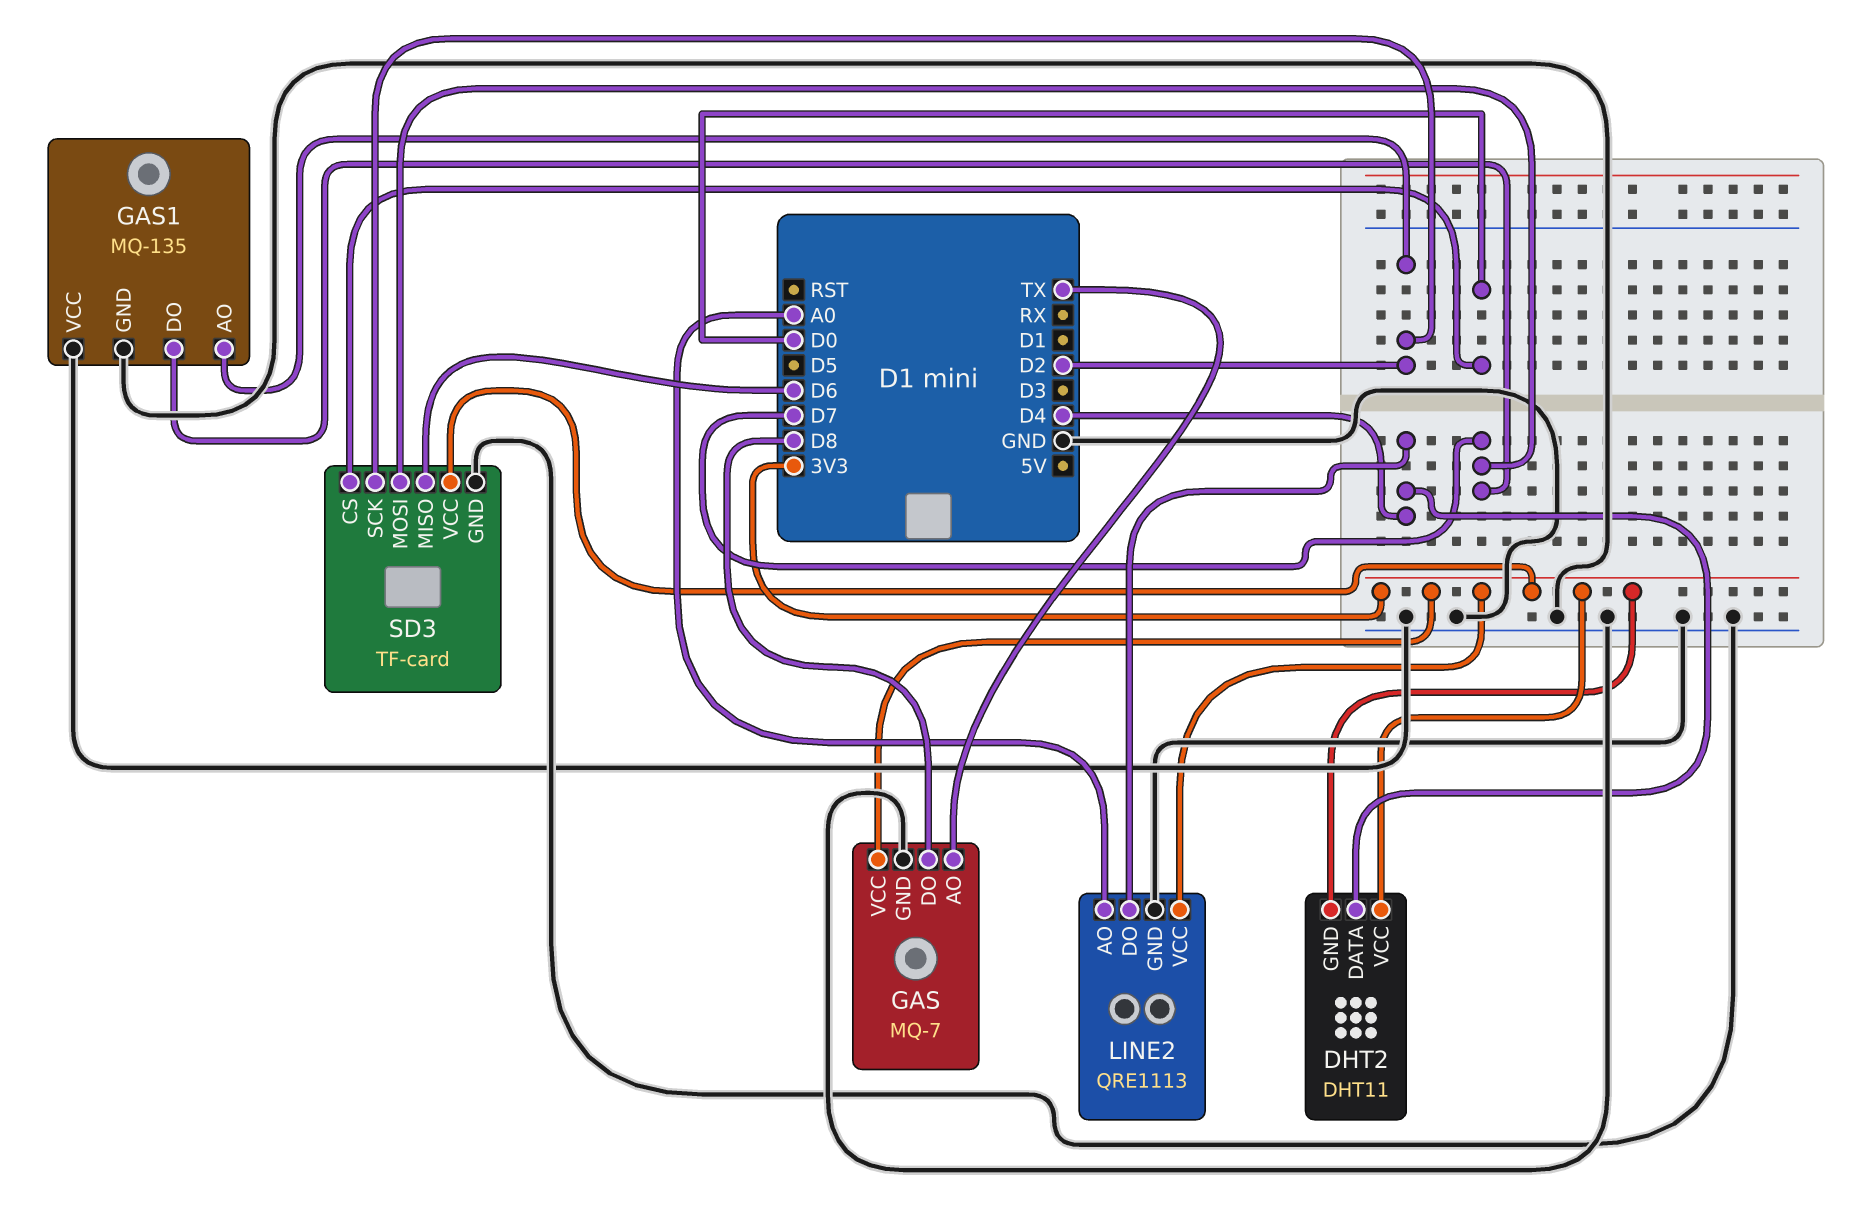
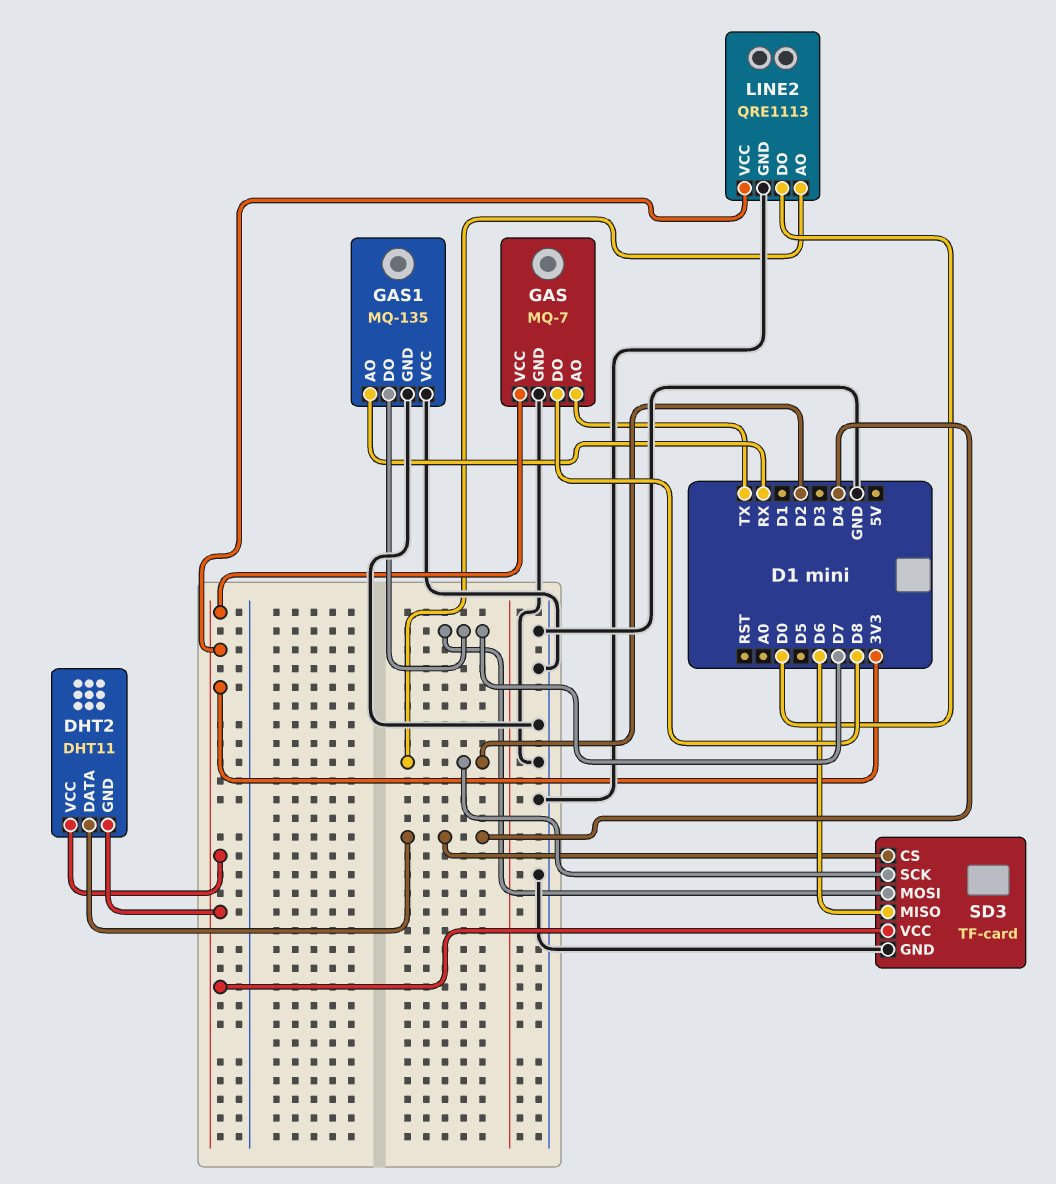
GAS1 pin AO: D2 -> RX
LINE2 pin AO: A0 -> D2
LINE2 pin DO: D4 -> D0
SD3 pin CS: D0 -> D4

